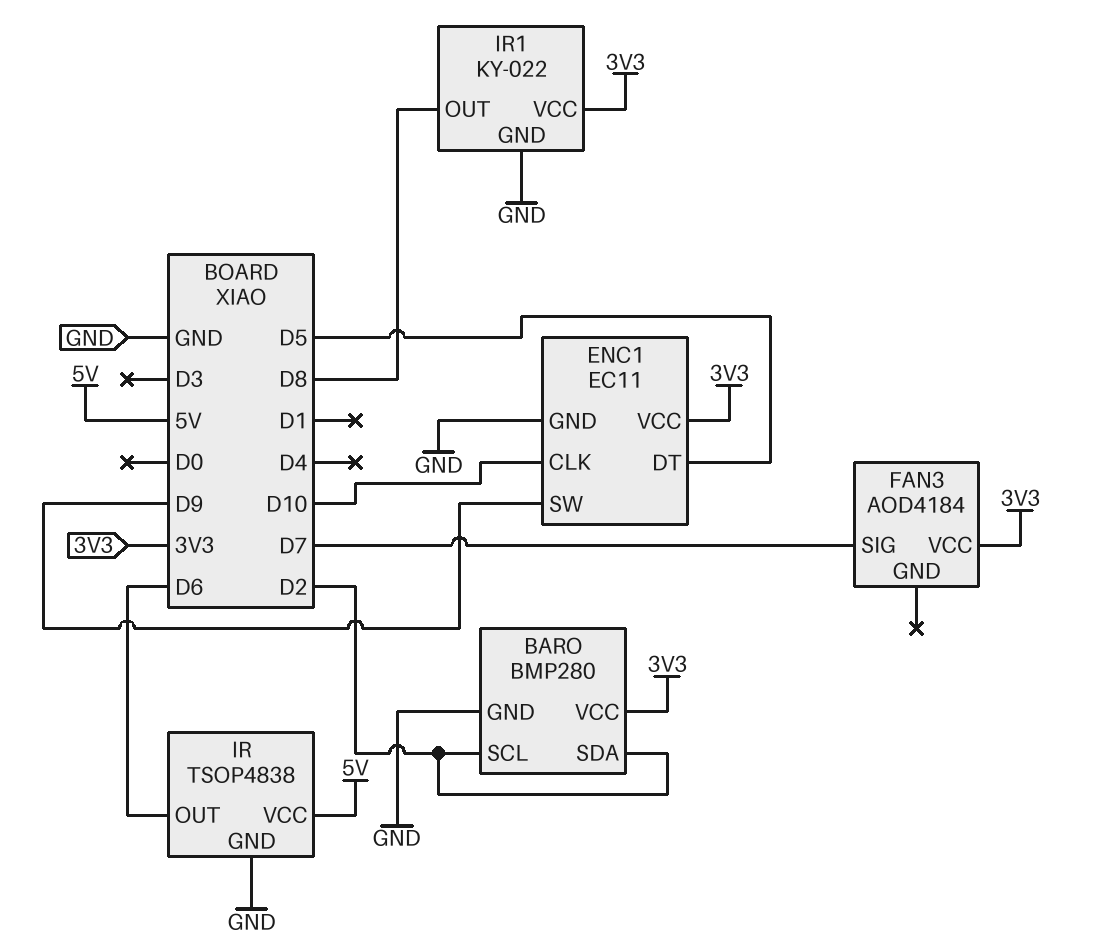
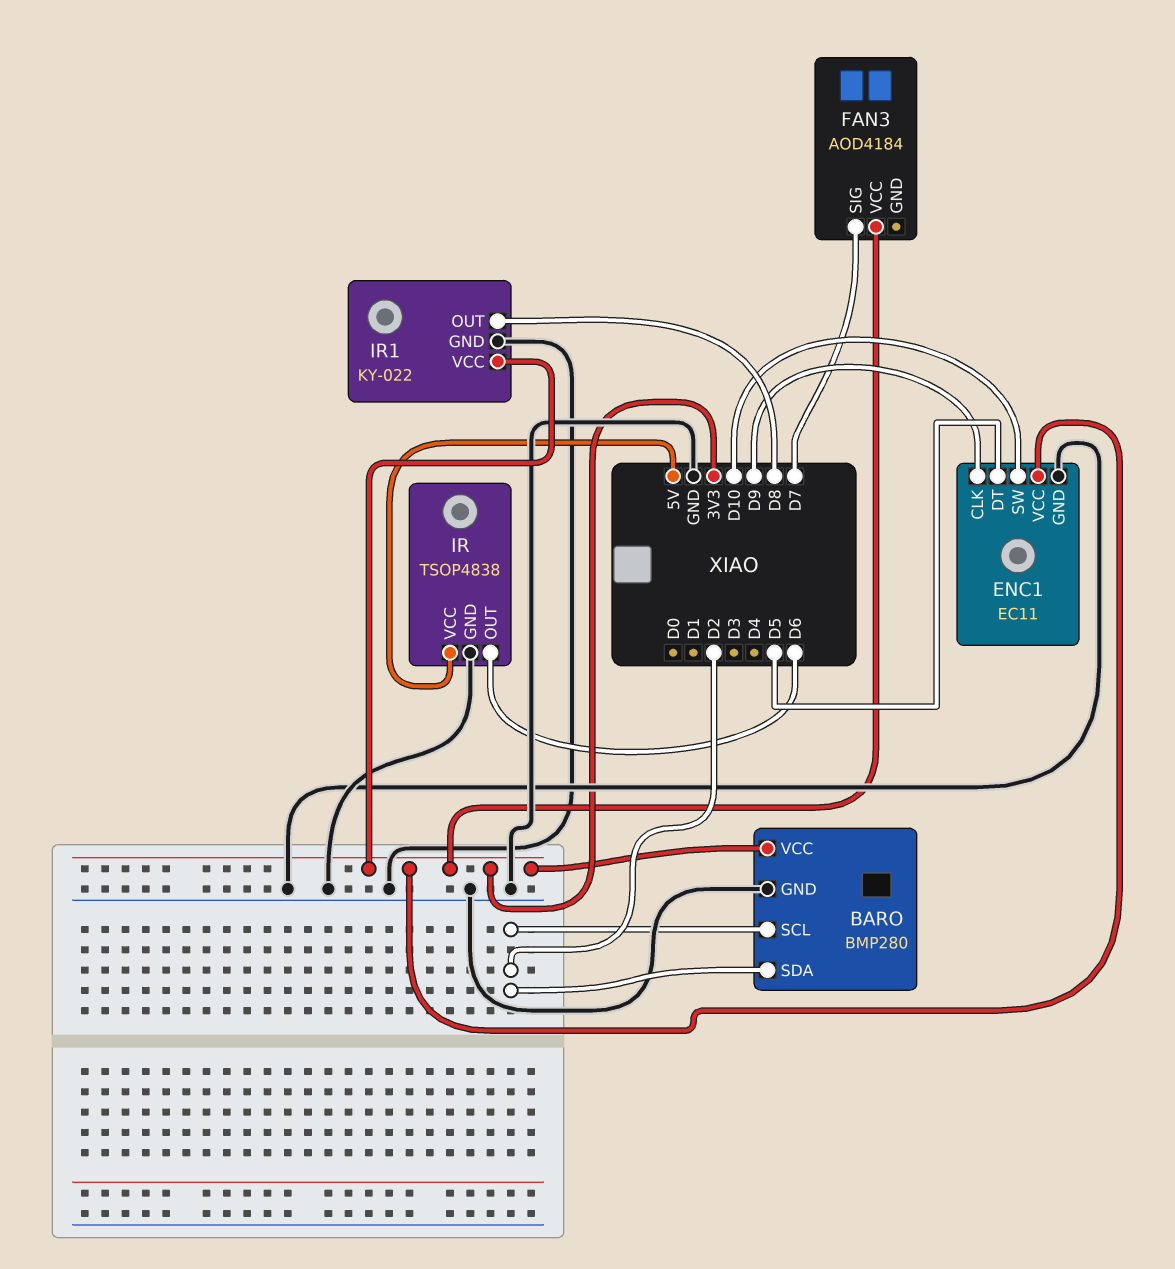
ENC1 pin CLK: D10 -> D9
ENC1 pin SW: D9 -> D10

